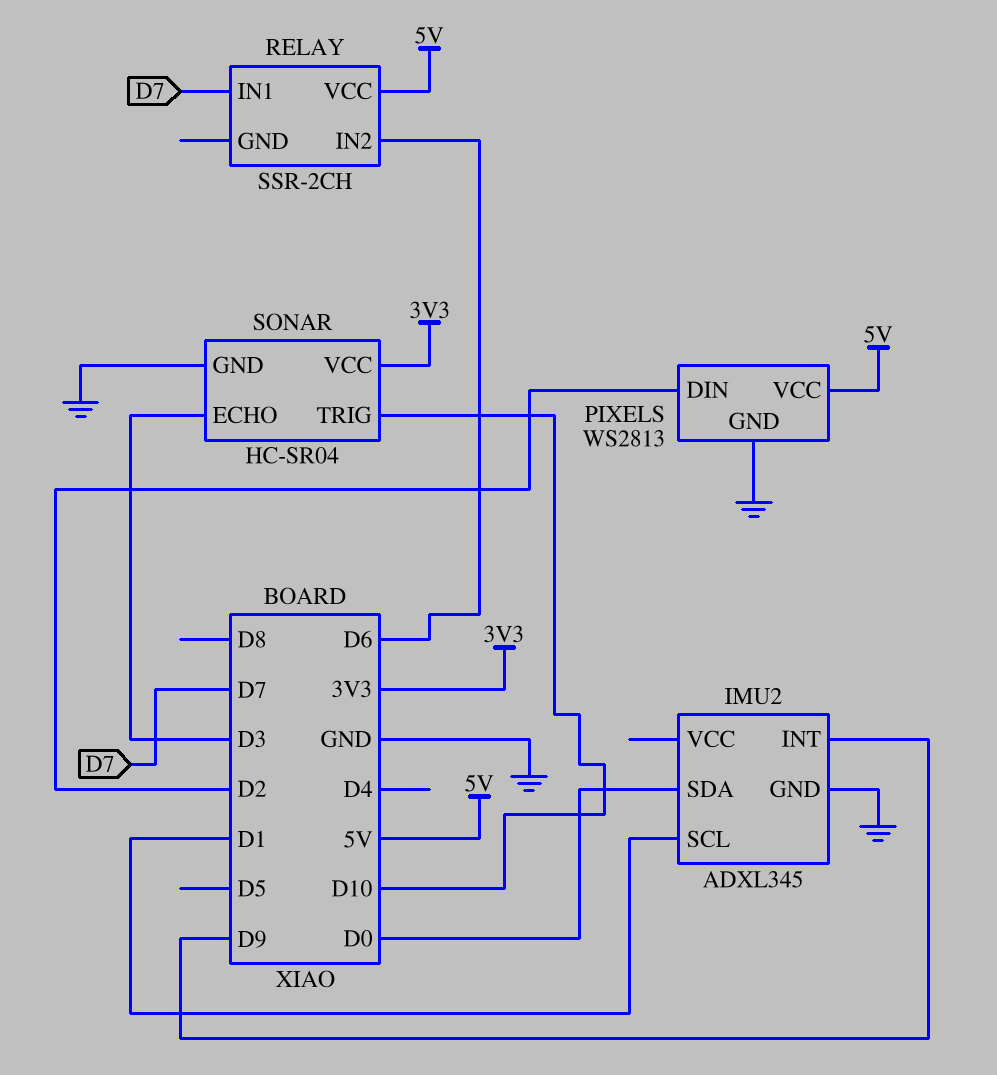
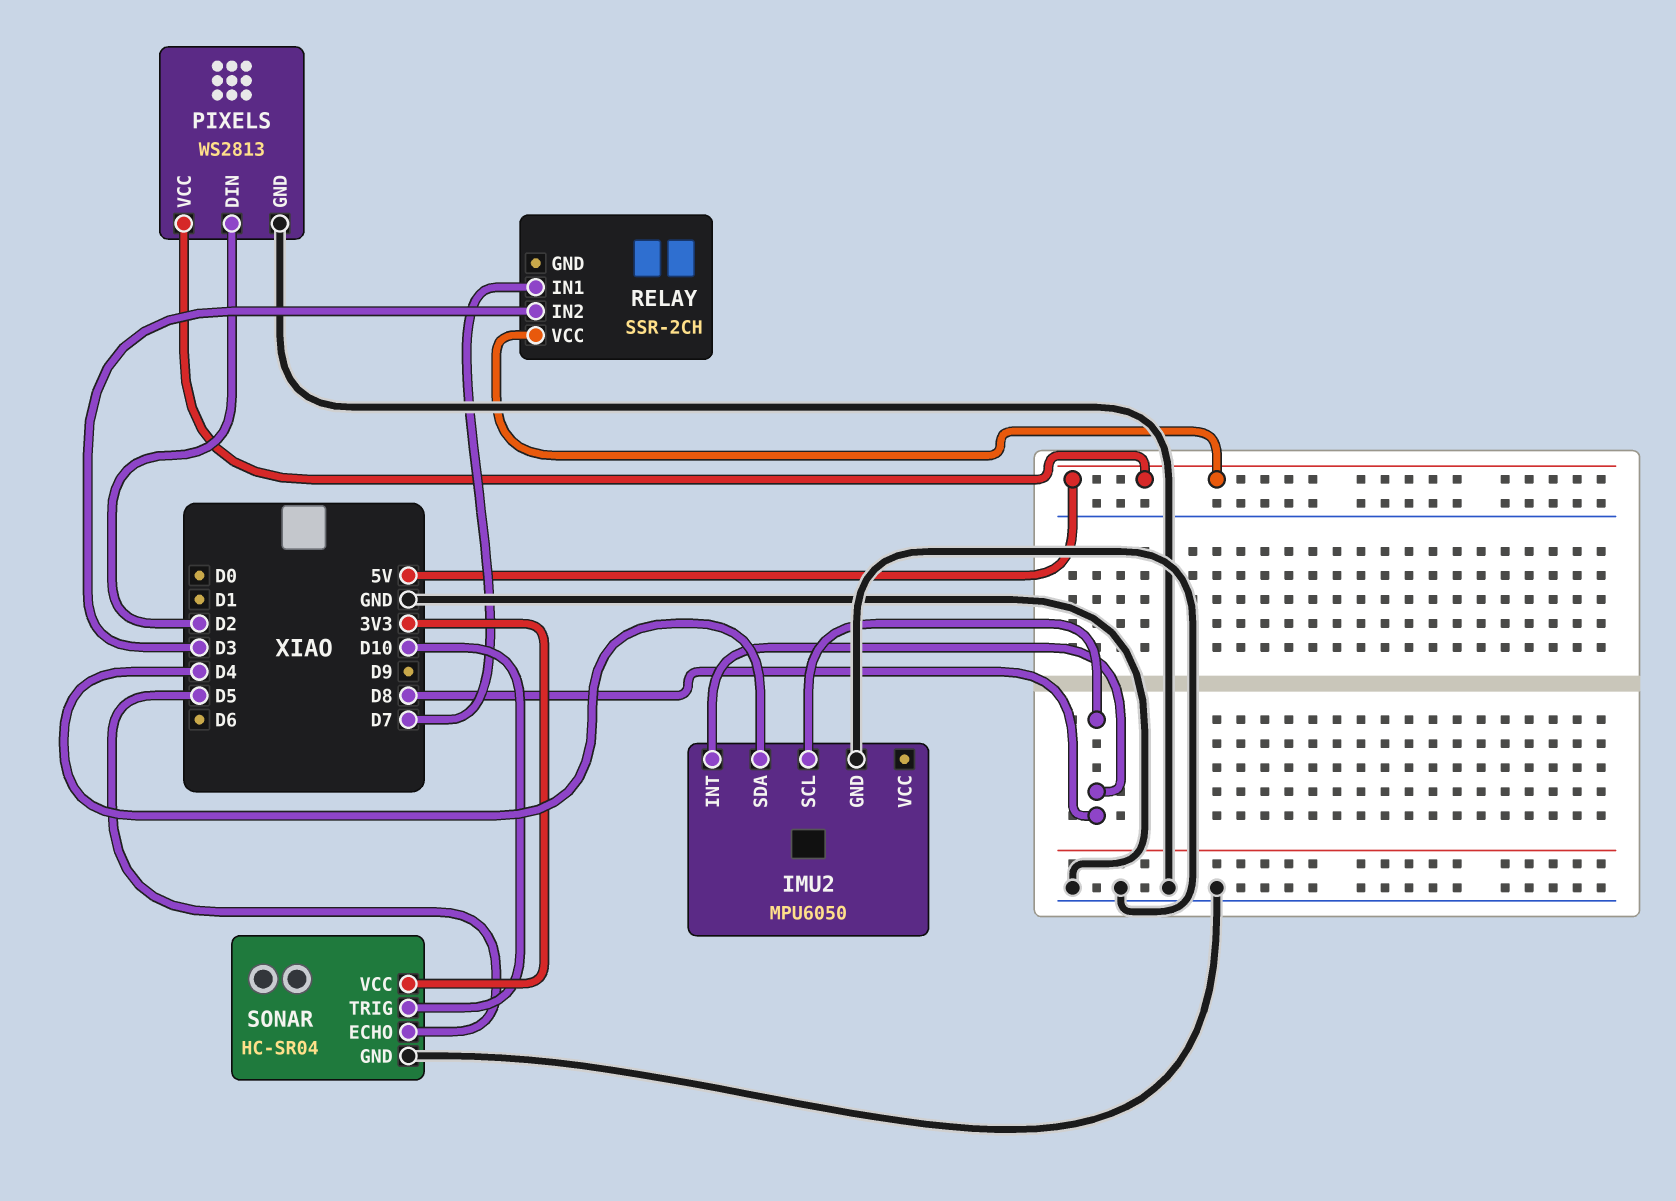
IMU2: ADXL345 -> MPU6050
IMU2 pin INT: D9 -> D8
IMU2 pin SCL: D1 -> D8
IMU2 pin SDA: D0 -> D4
RELAY pin IN2: D6 -> D3
SONAR pin ECHO: D3 -> D5

